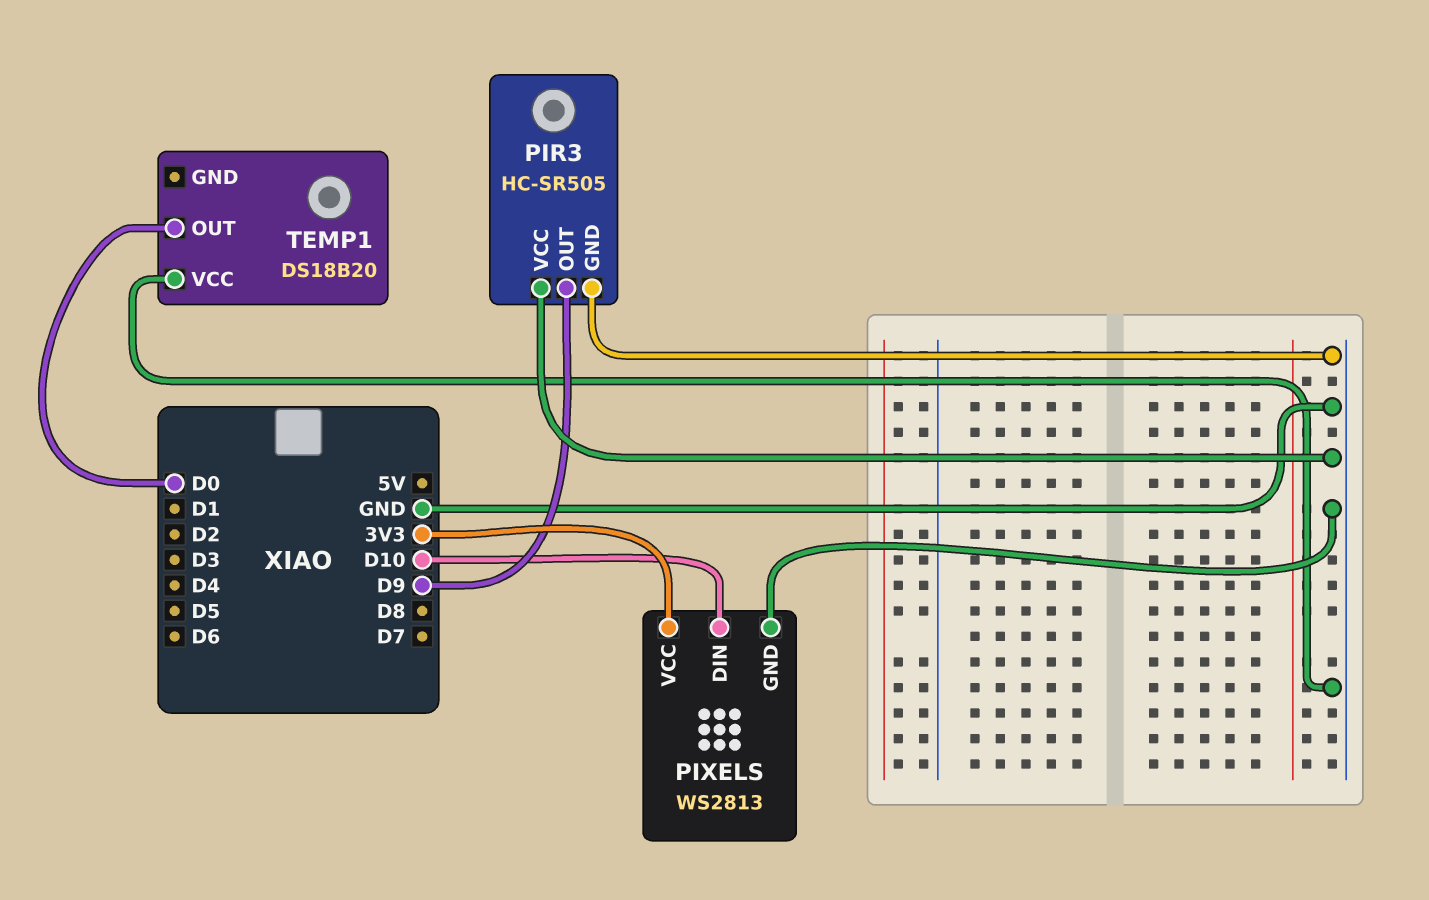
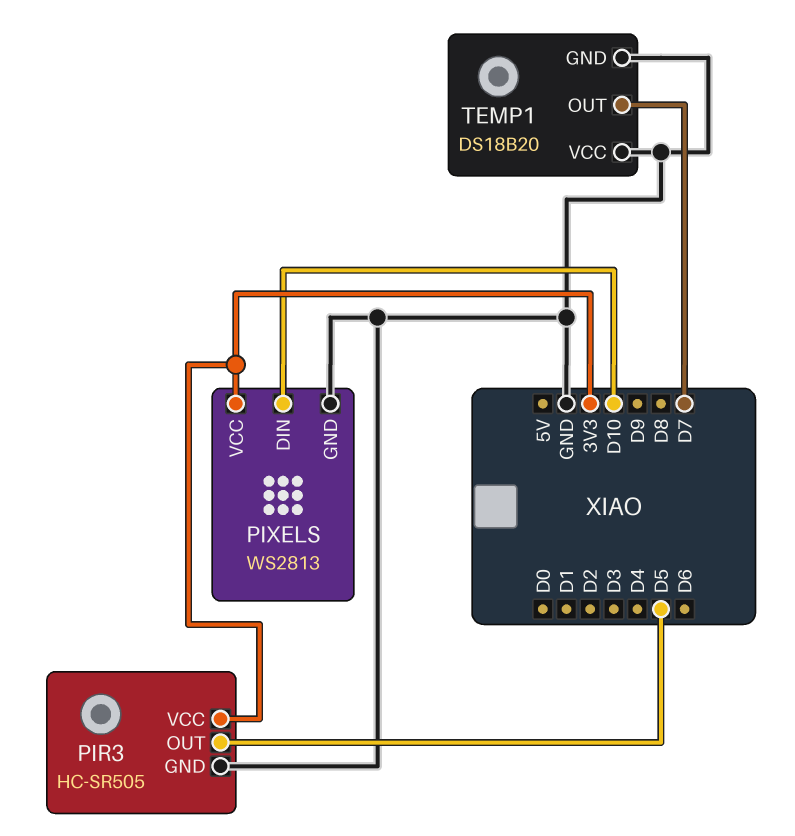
PIR3 pin OUT: D9 -> D5
PIR3 pin VCC: GND -> 3V3
TEMP1 pin GND: none -> GND
TEMP1 pin OUT: D0 -> D7

